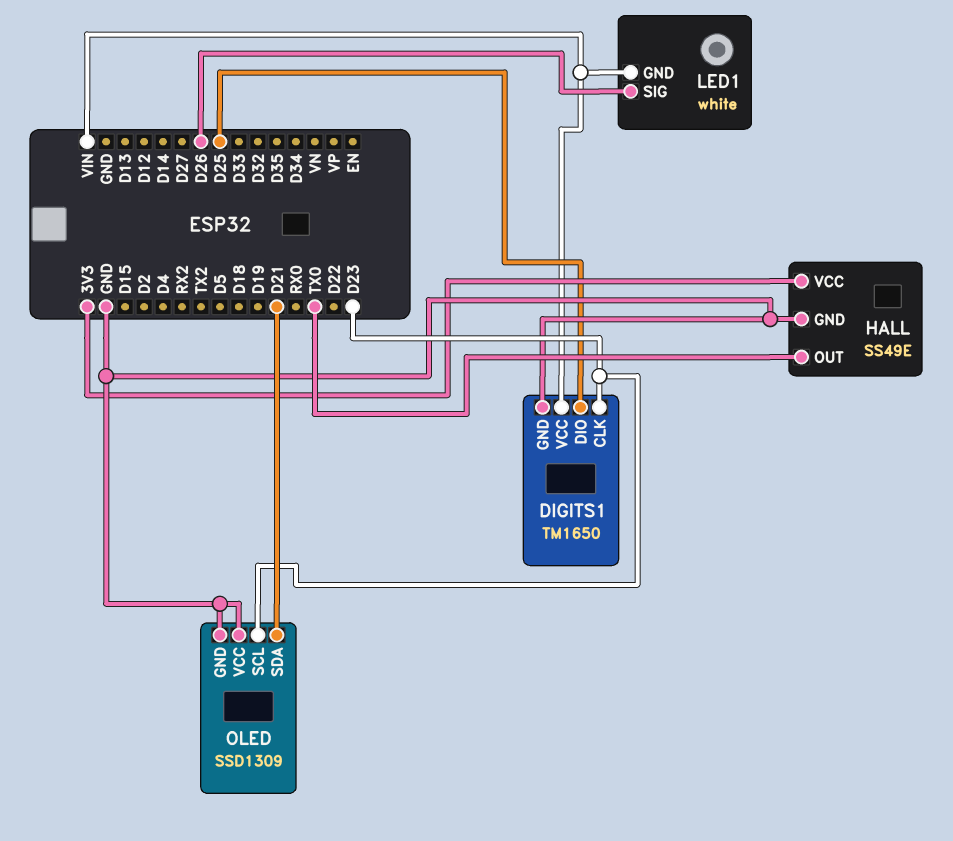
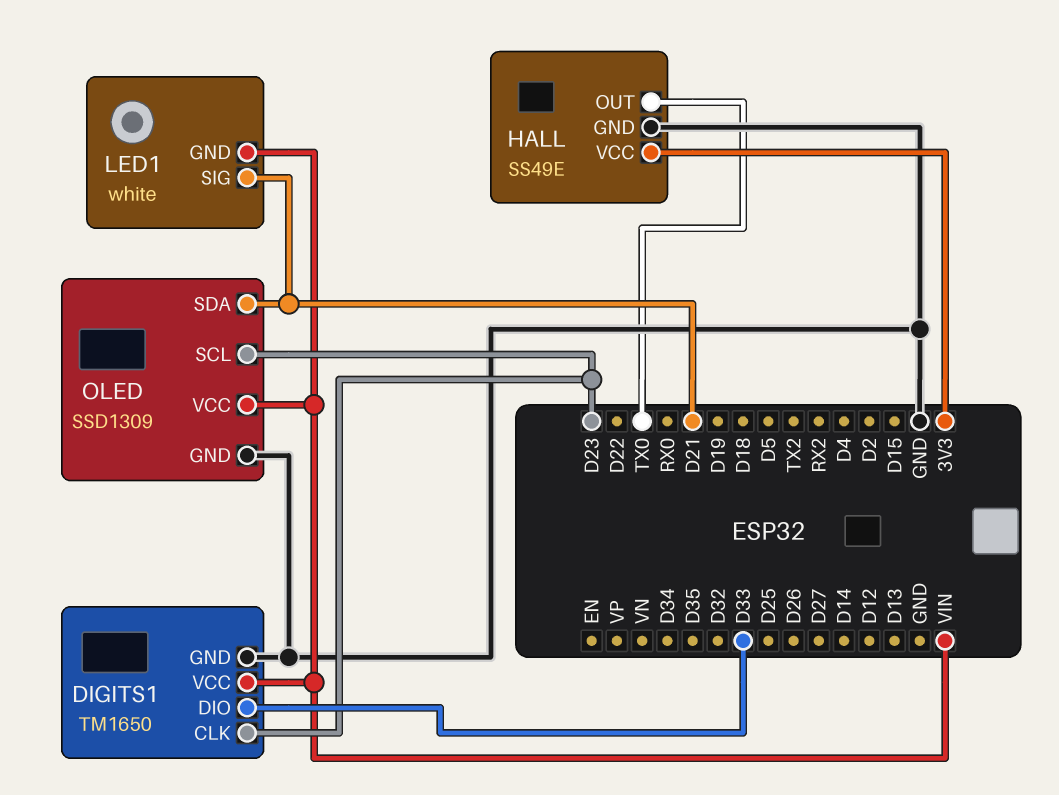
DIGITS1 pin DIO: D25 -> D33
LED1 pin SIG: D26 -> D21
OLED pin VCC: GND -> VIN

